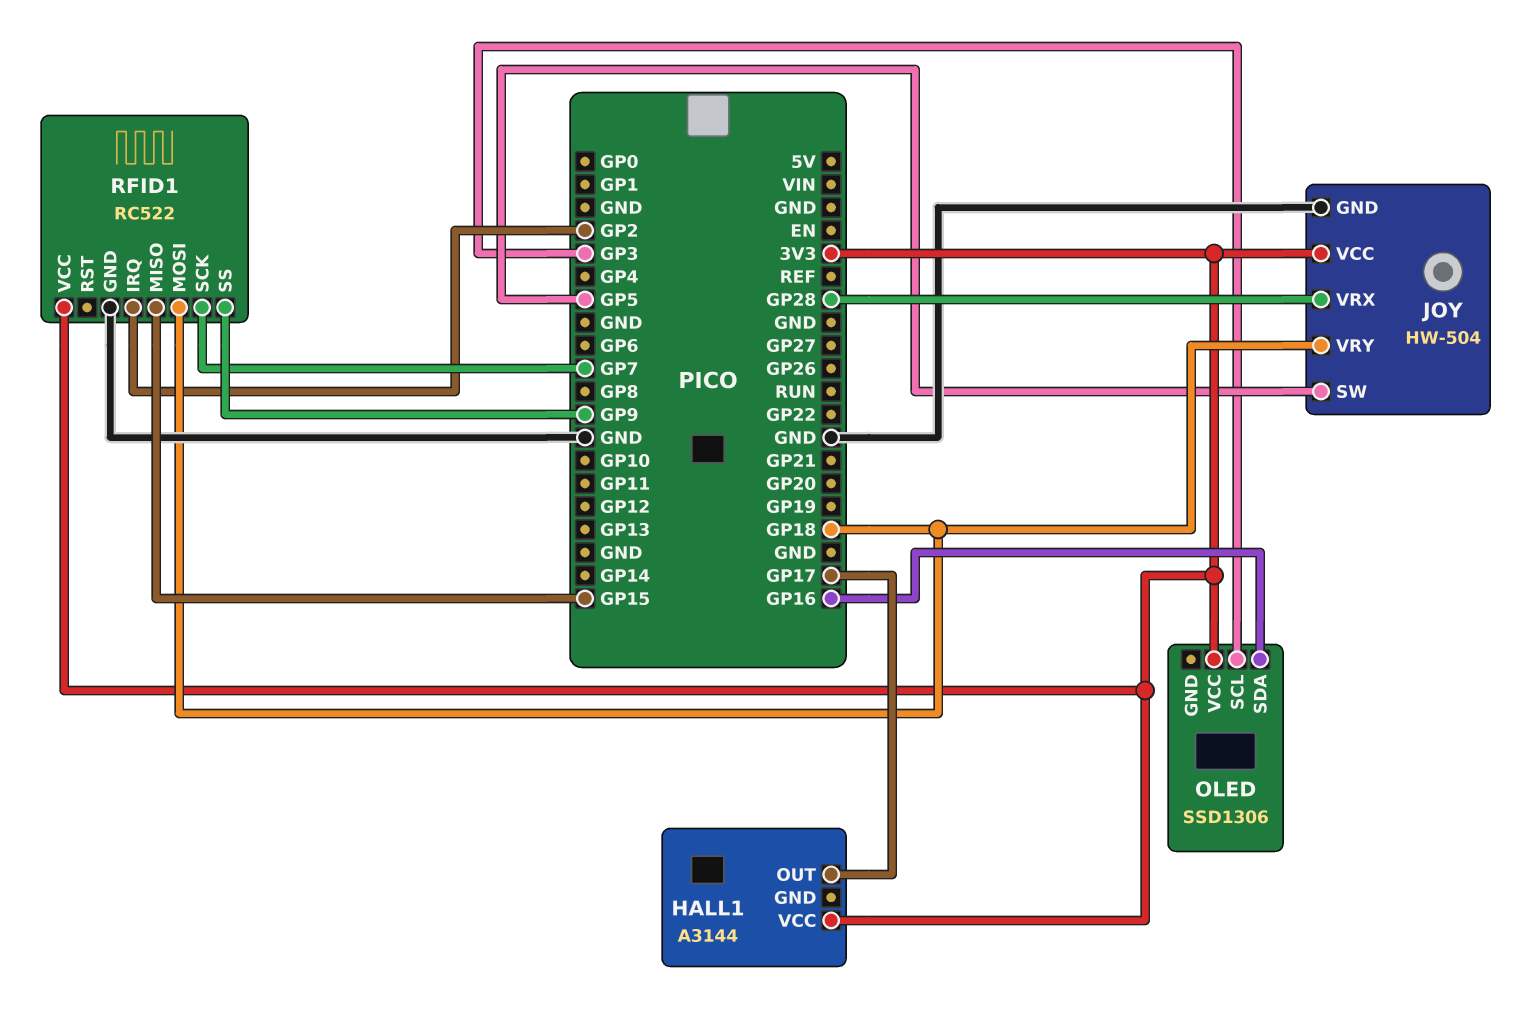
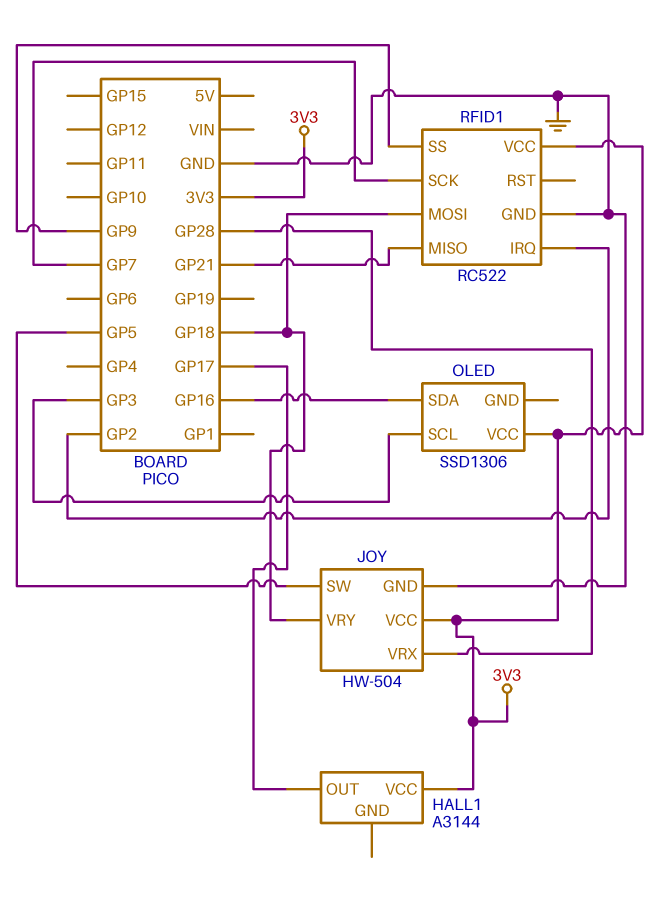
RFID1 pin MISO: GP15 -> GP21

